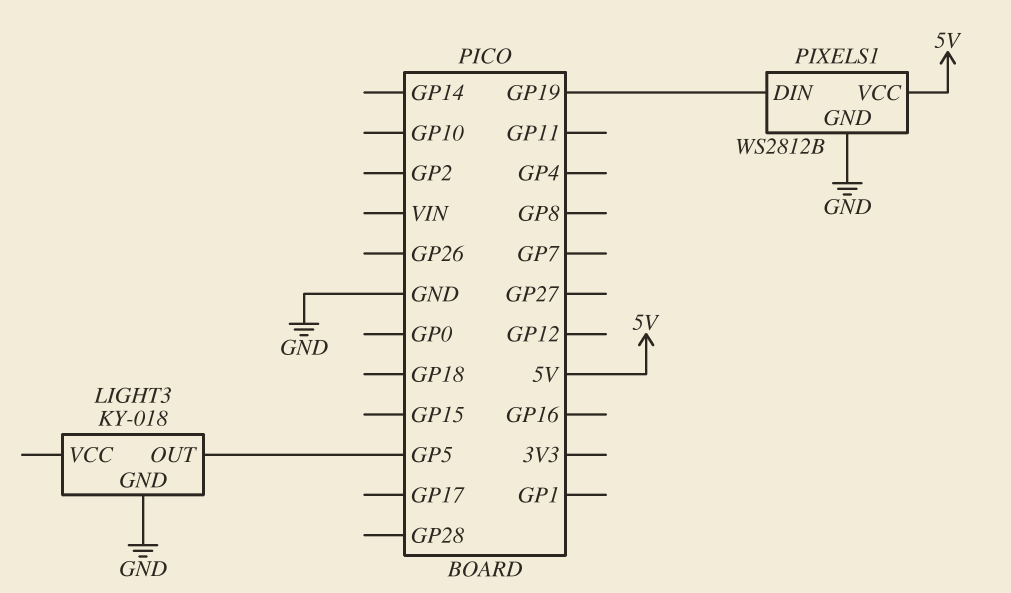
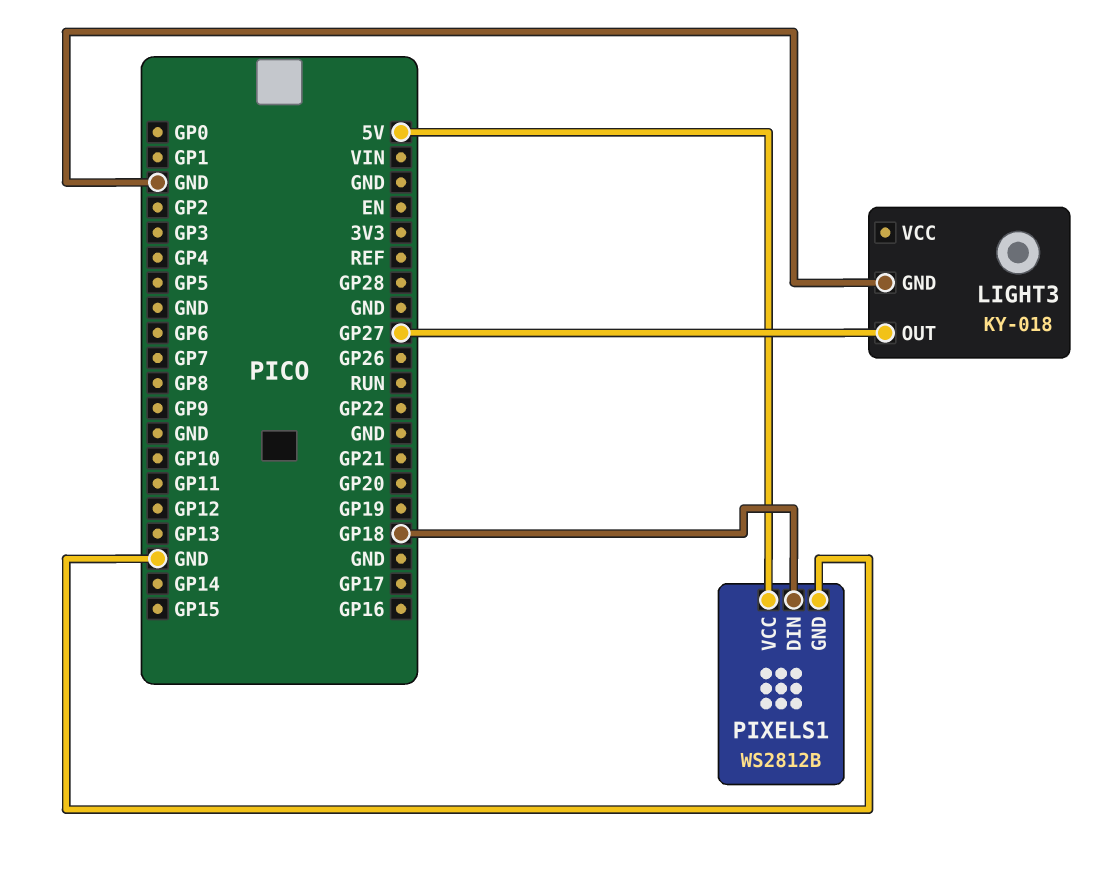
LIGHT3 pin OUT: GP5 -> GP27
PIXELS1 pin DIN: GP19 -> GP18

